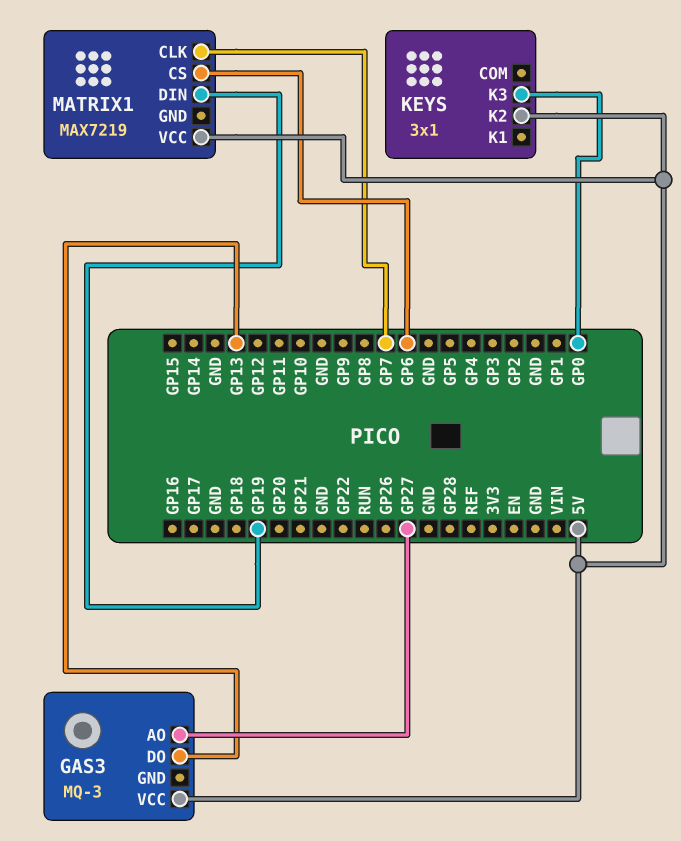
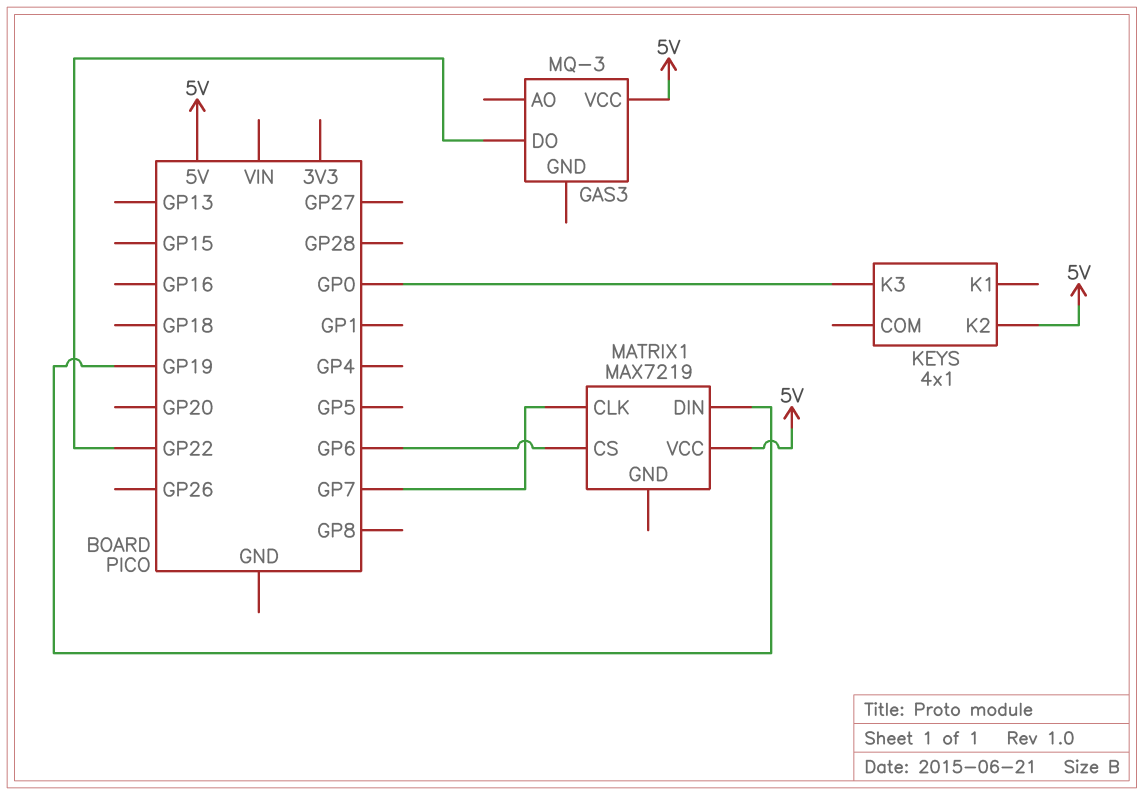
GAS3 pin AO: GP27 -> none
GAS3 pin DO: GP13 -> GP22
KEYS: 3x1 -> 4x1

